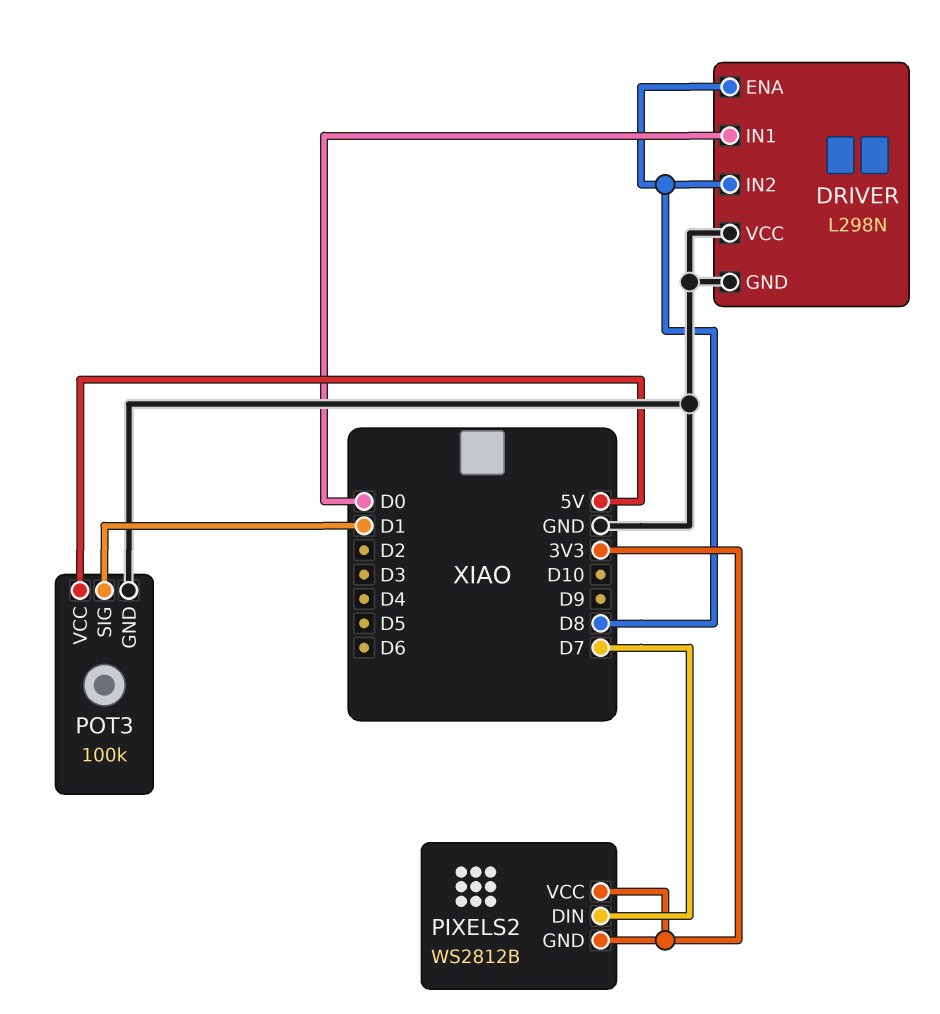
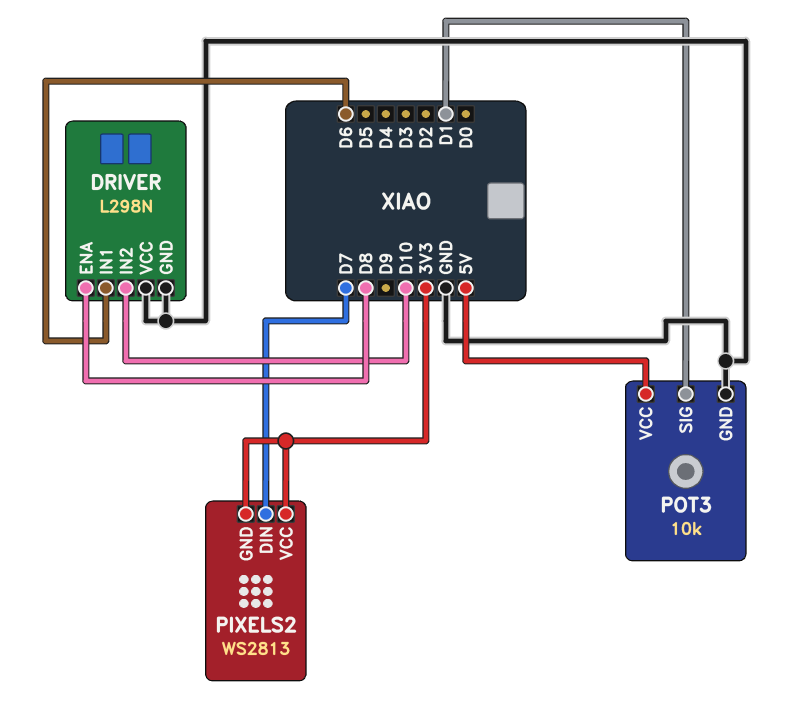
DRIVER pin IN1: D0 -> D6
DRIVER pin IN2: D8 -> D10
PIXELS2: WS2812B -> WS2813
POT3: 100k -> 10k

